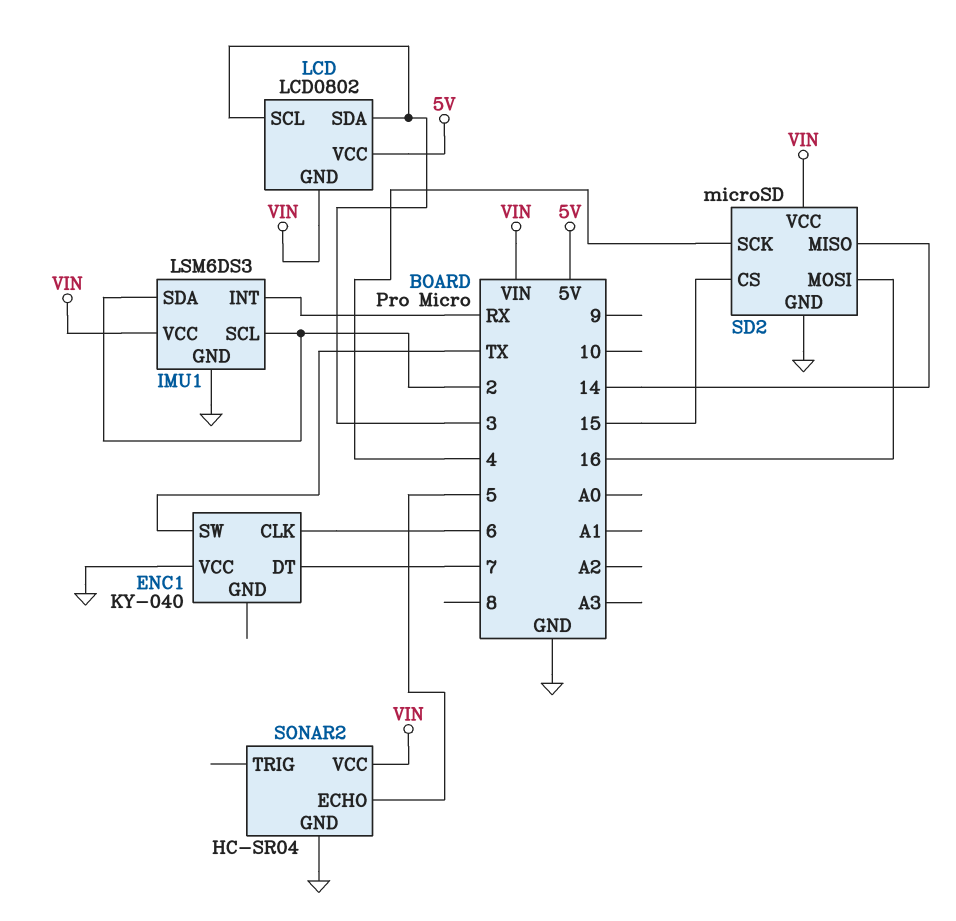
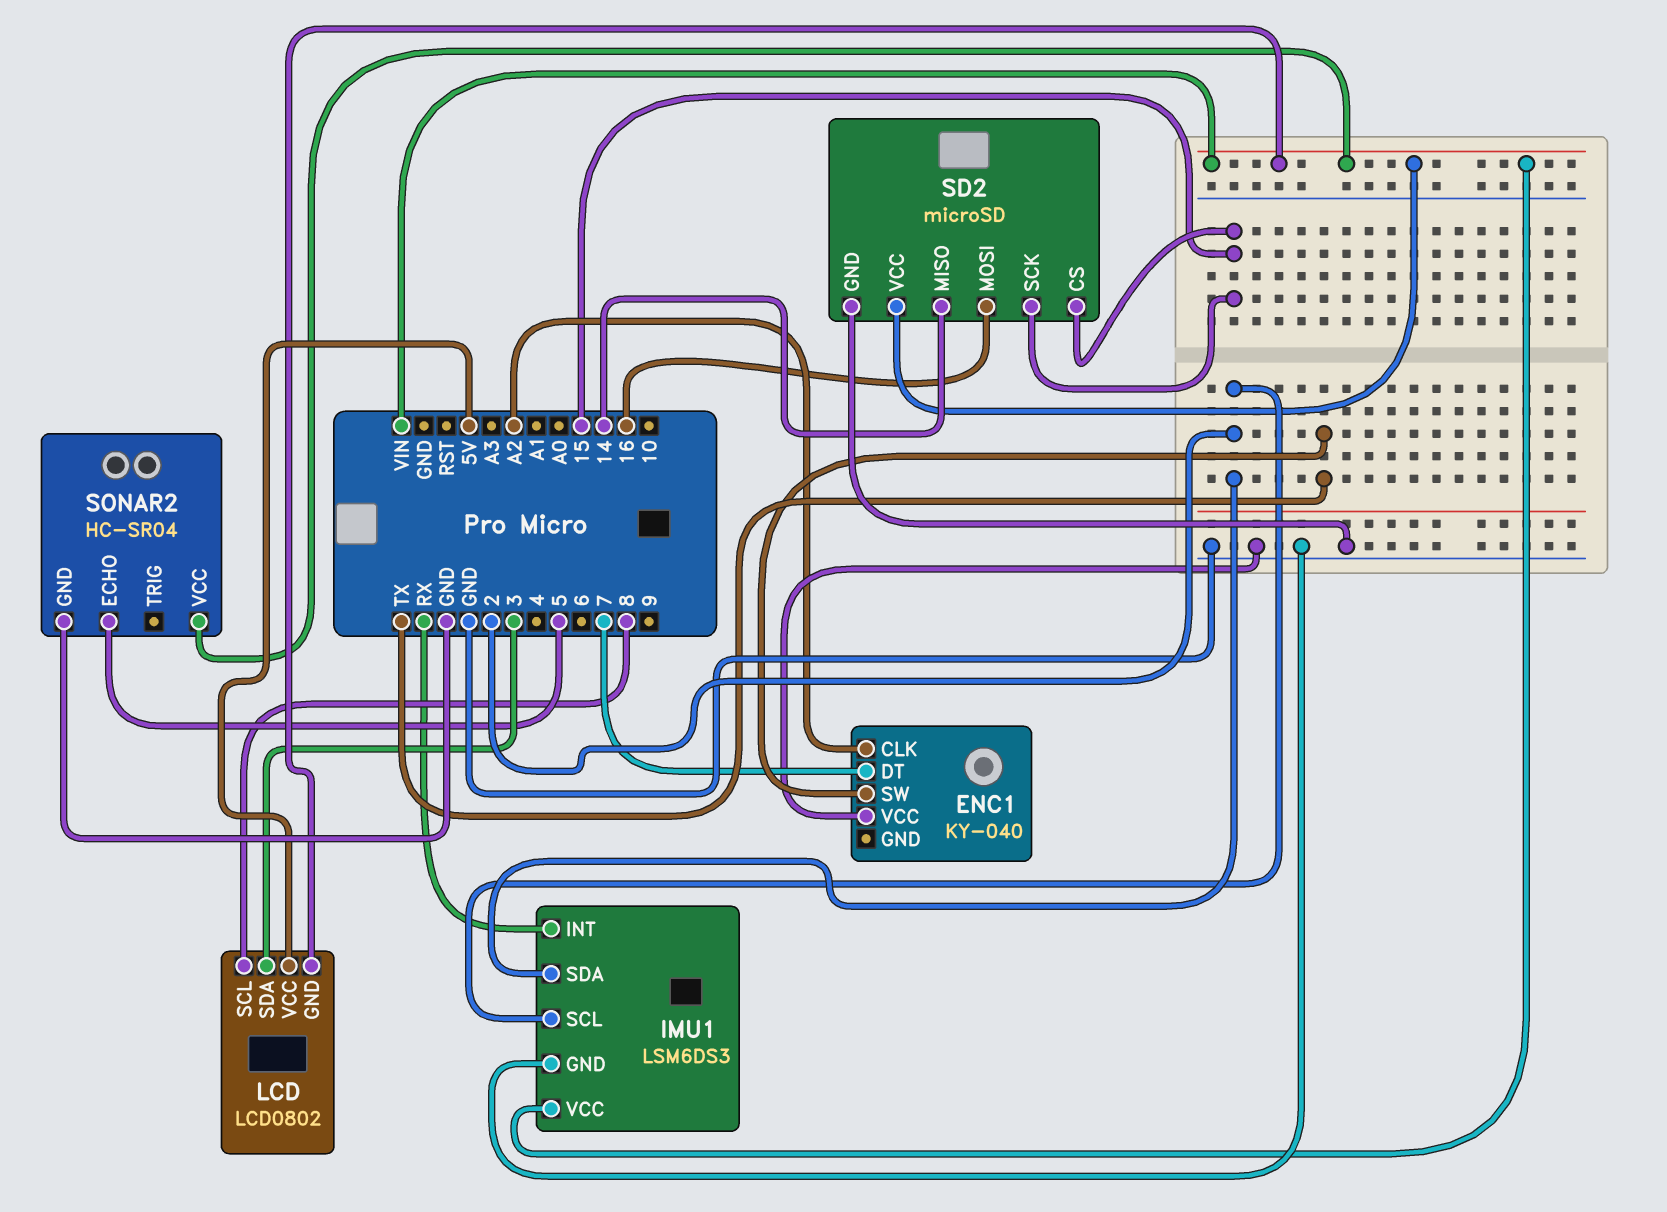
ENC1 pin CLK: 6 -> A2
LCD pin SCL: 3 -> 8
SD2 pin SCK: 4 -> 15

